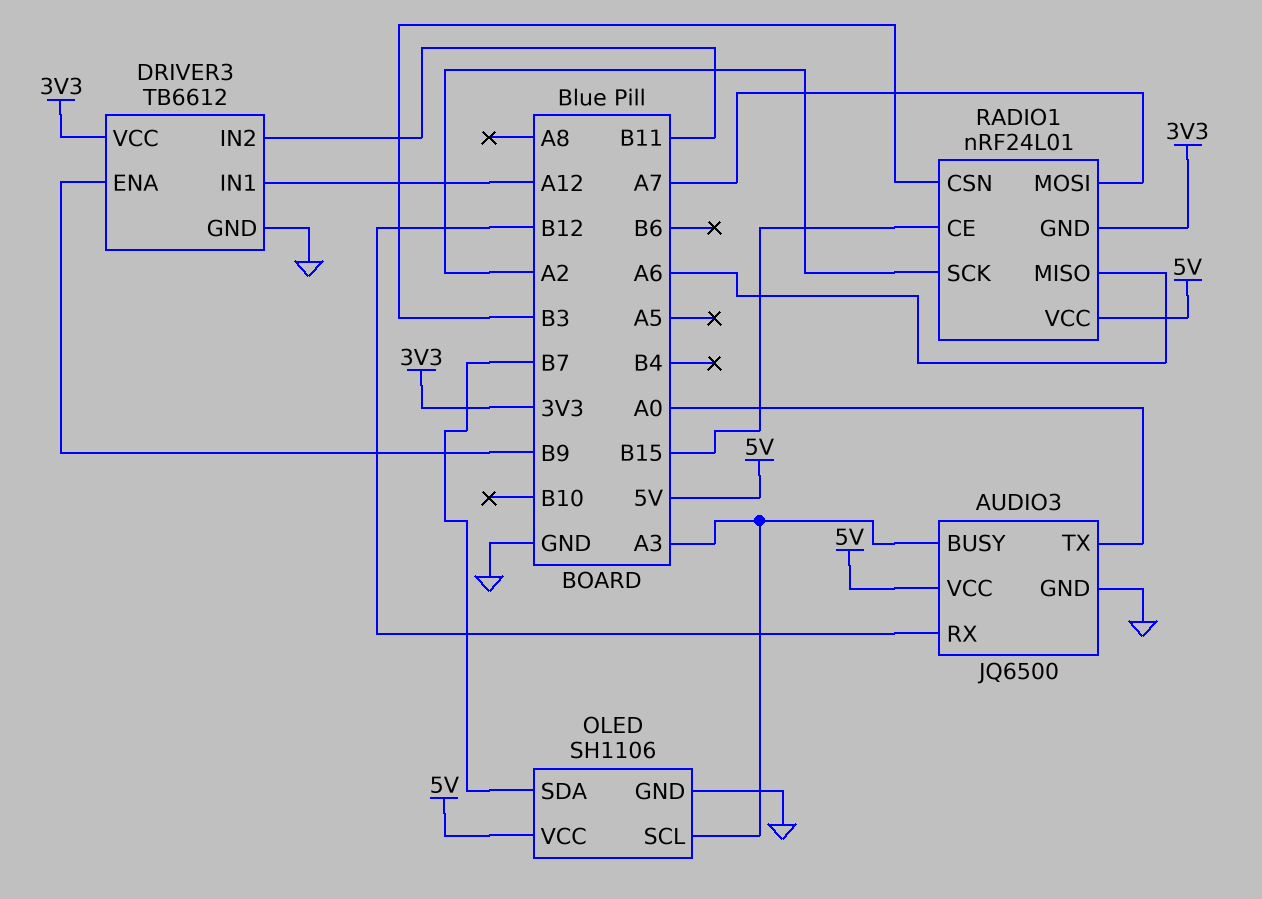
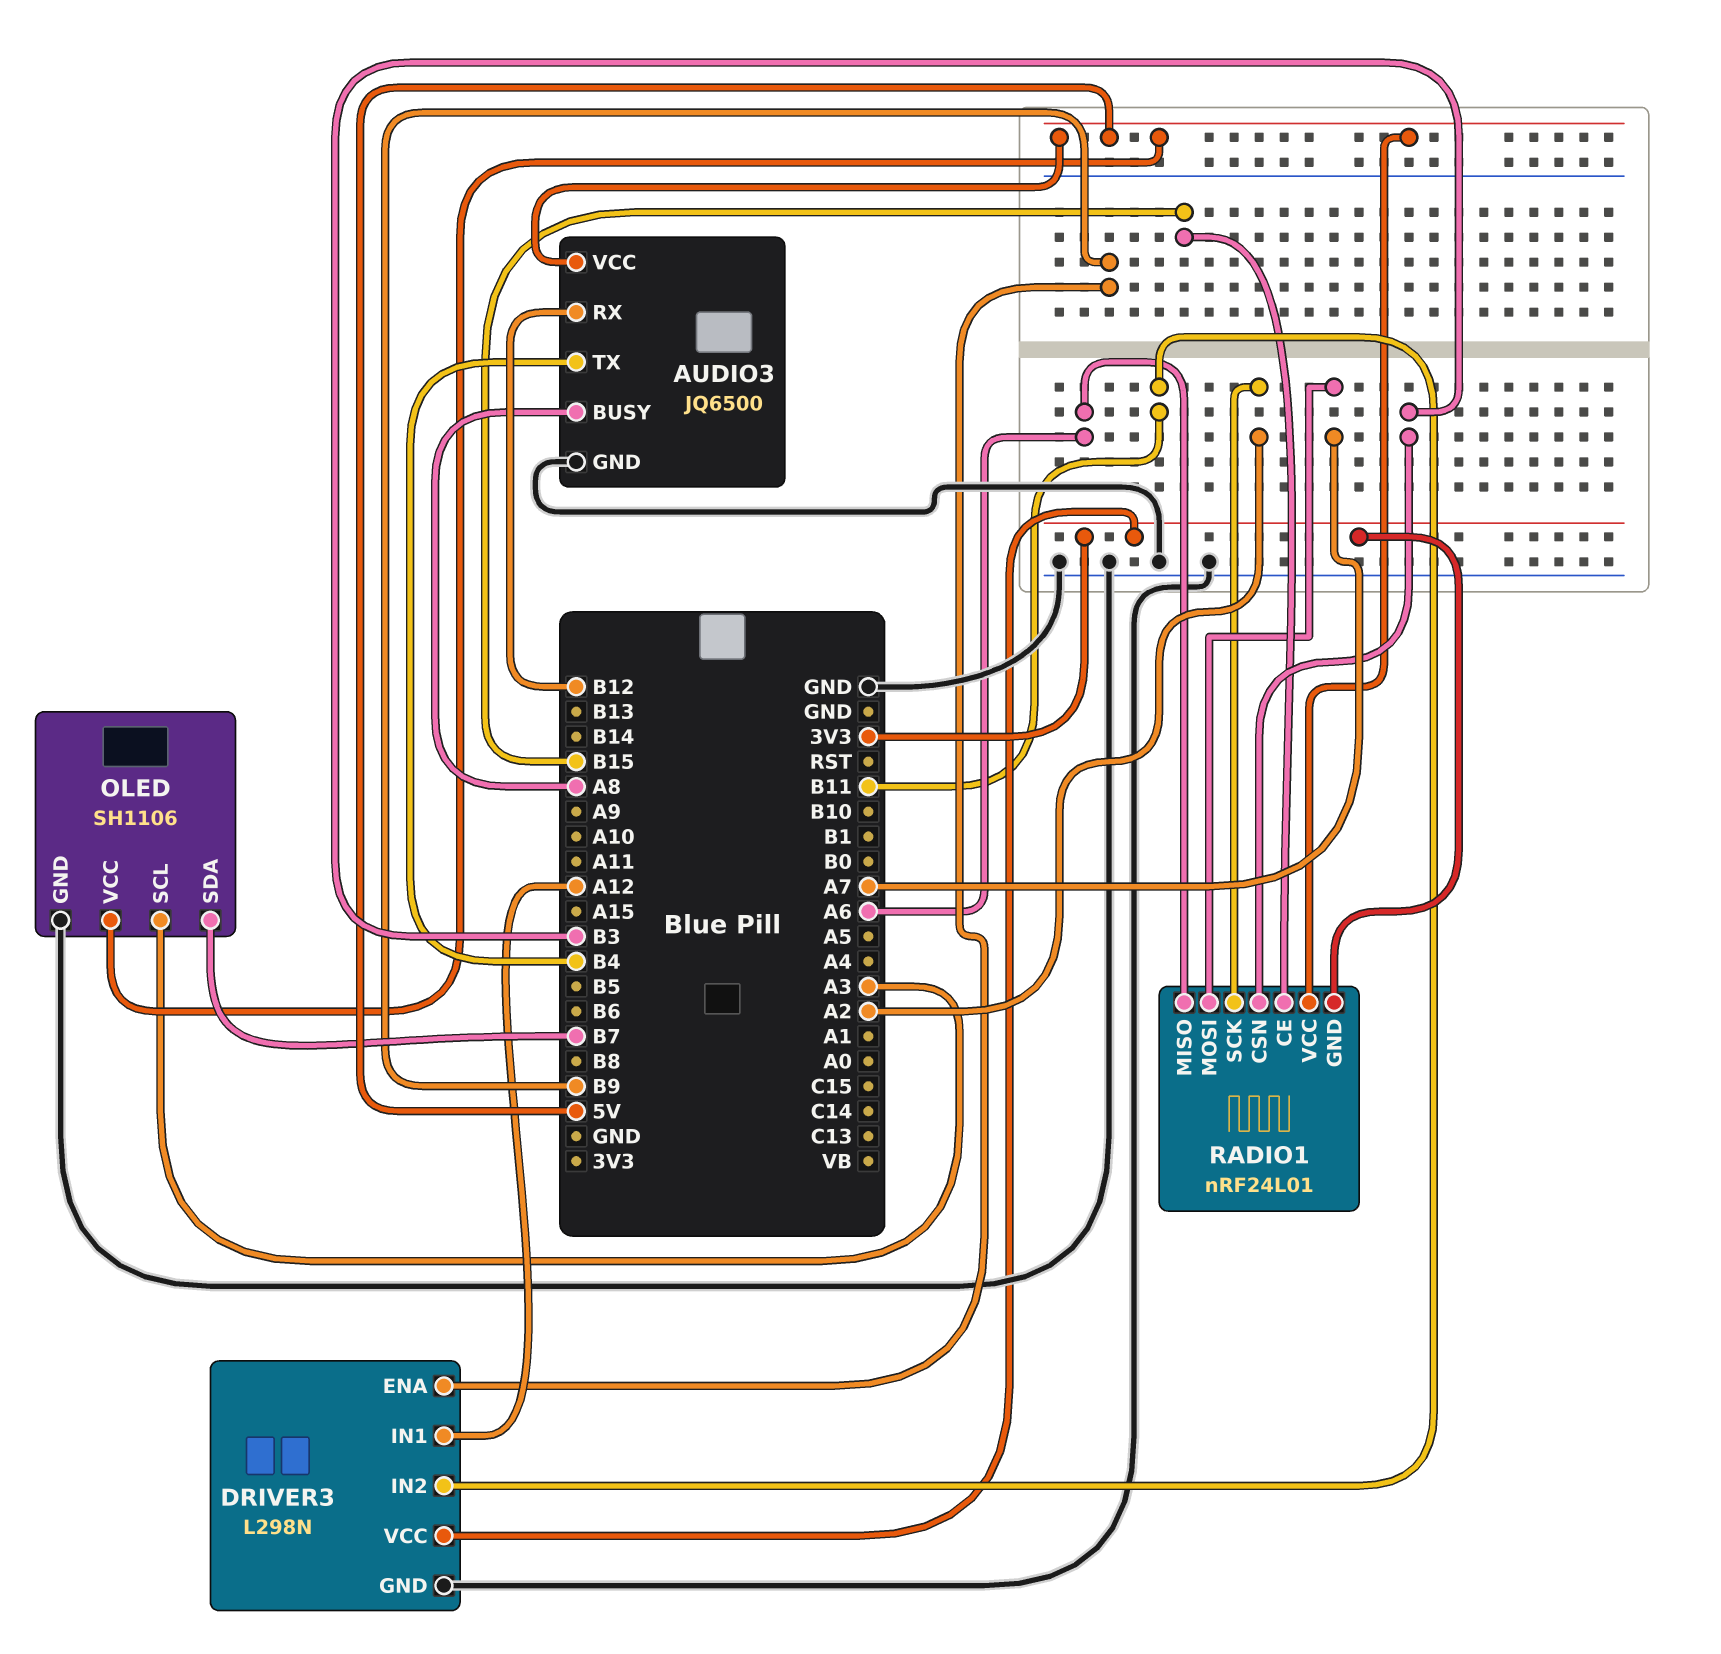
AUDIO3 pin BUSY: A3 -> A8
AUDIO3 pin TX: A0 -> B4
DRIVER3: TB6612 -> L298N

